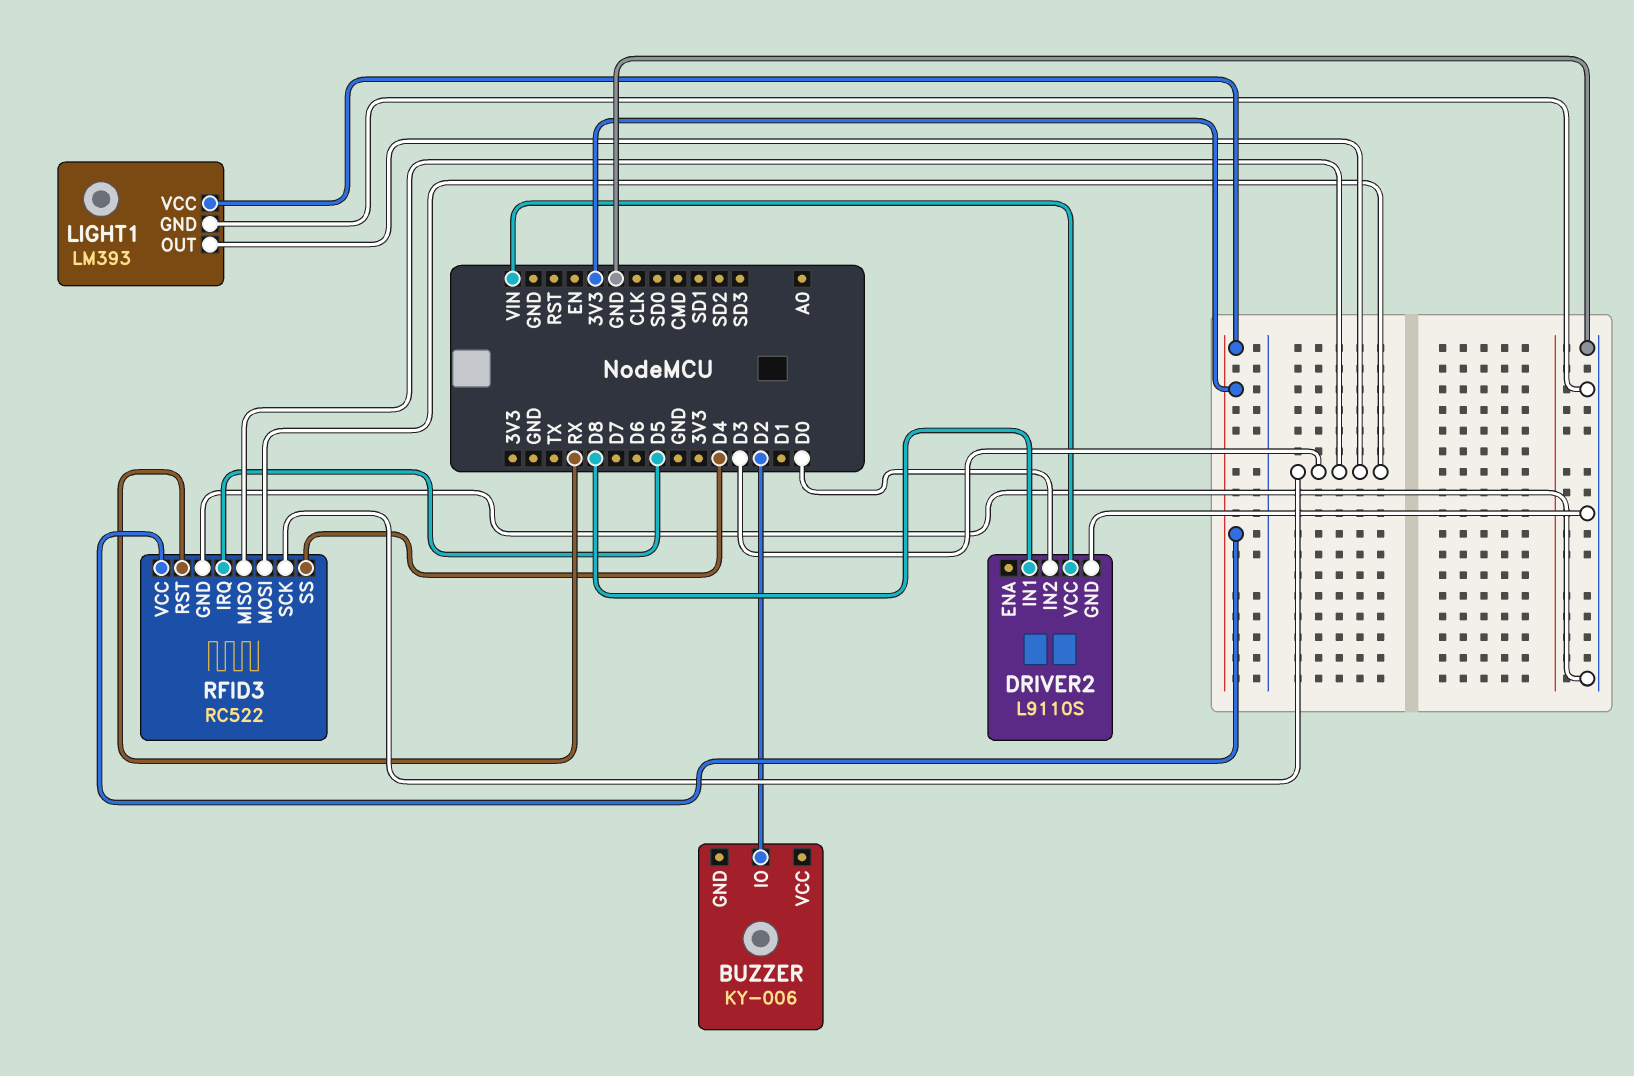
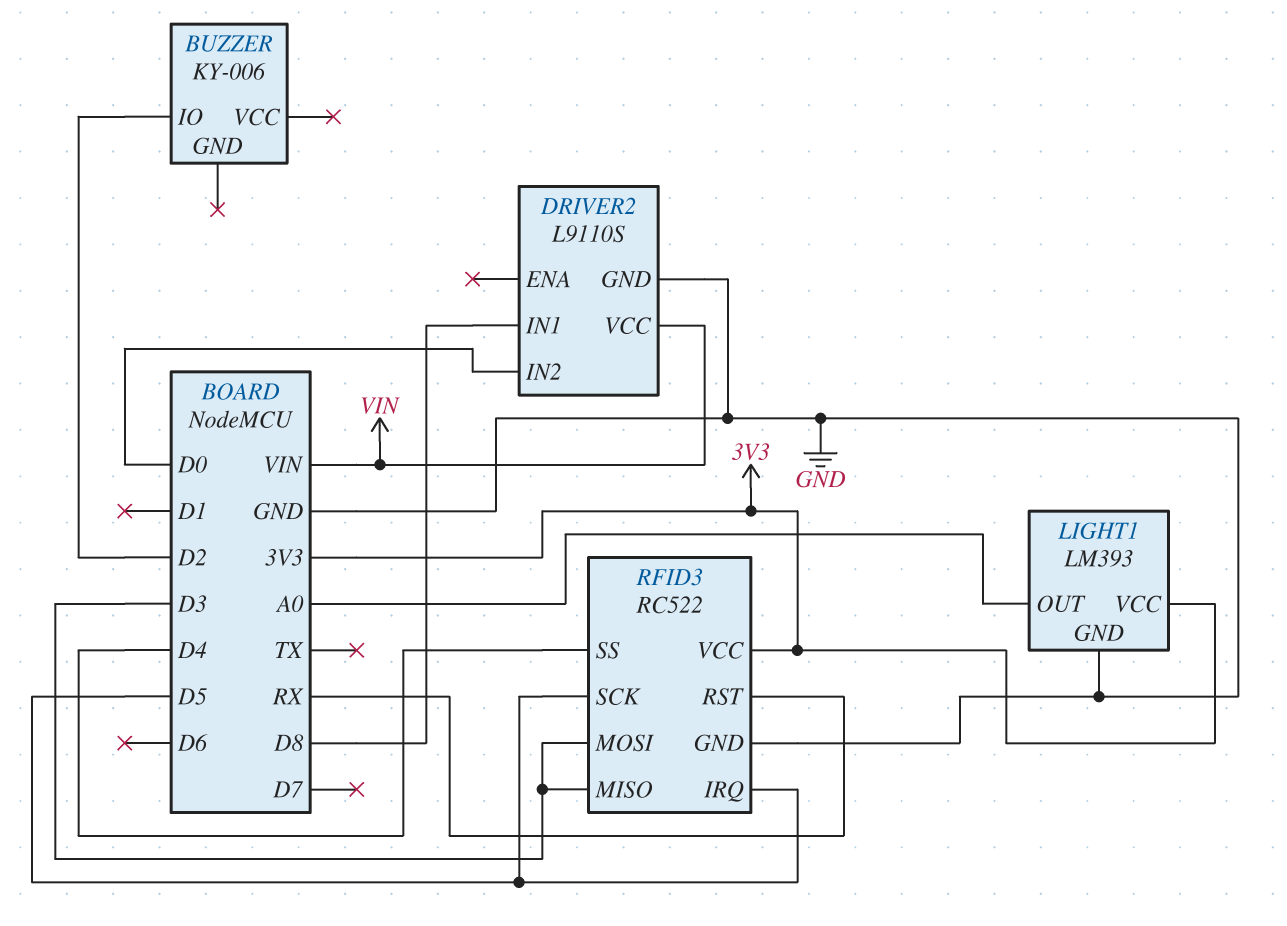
LIGHT1 pin OUT: D3 -> A0
RFID3 pin SCK: D3 -> D5

